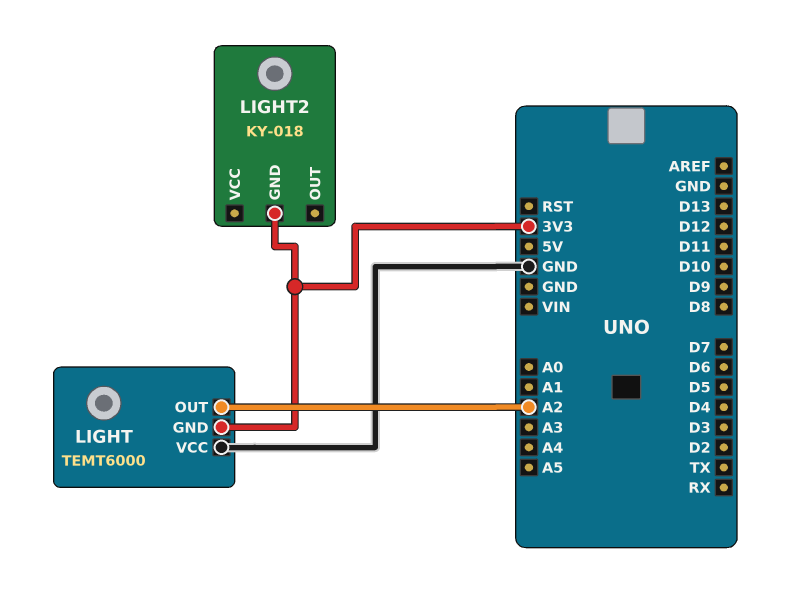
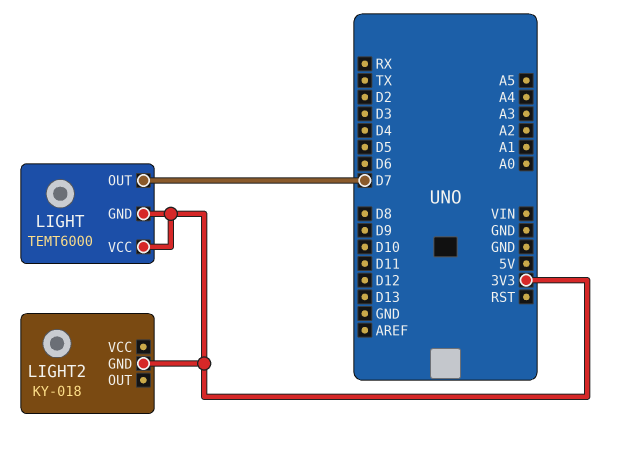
LIGHT pin OUT: A2 -> D7
LIGHT pin VCC: GND -> 3V3

